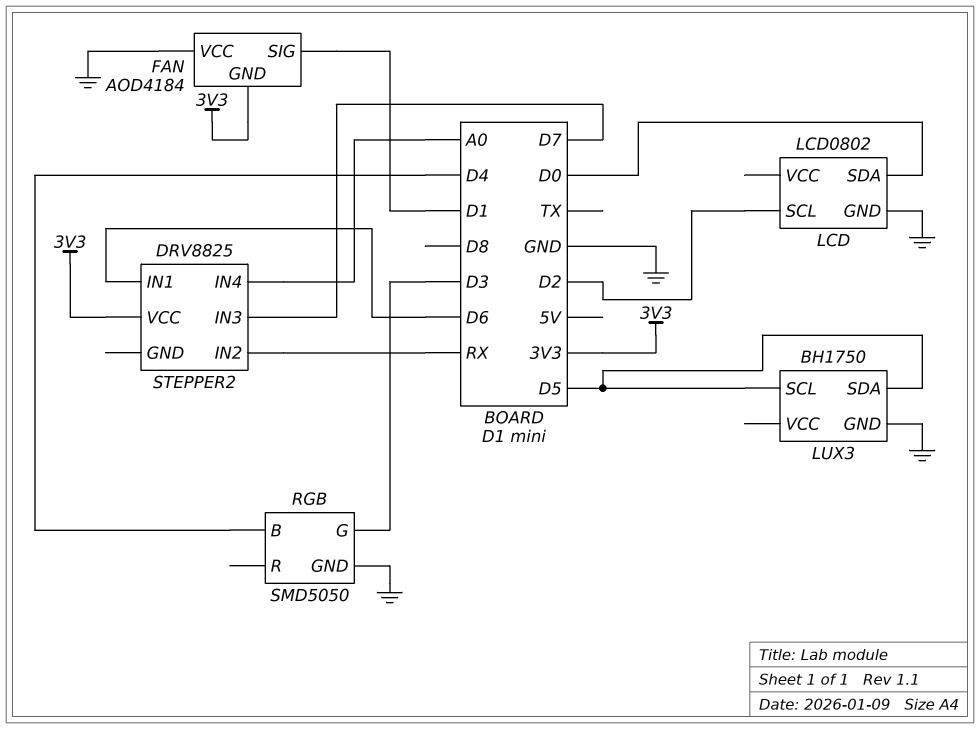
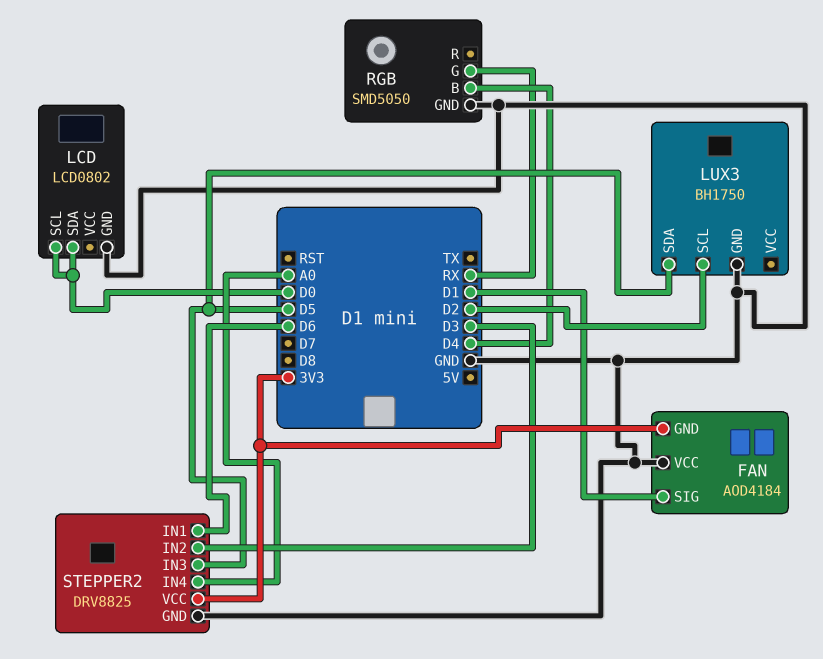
LCD pin SCL: D2 -> D0
LUX3 pin SCL: D5 -> D2
RGB pin G: D3 -> RX
STEPPER2 pin GND: none -> GND
STEPPER2 pin IN2: RX -> D3
STEPPER2 pin IN3: D7 -> D5

